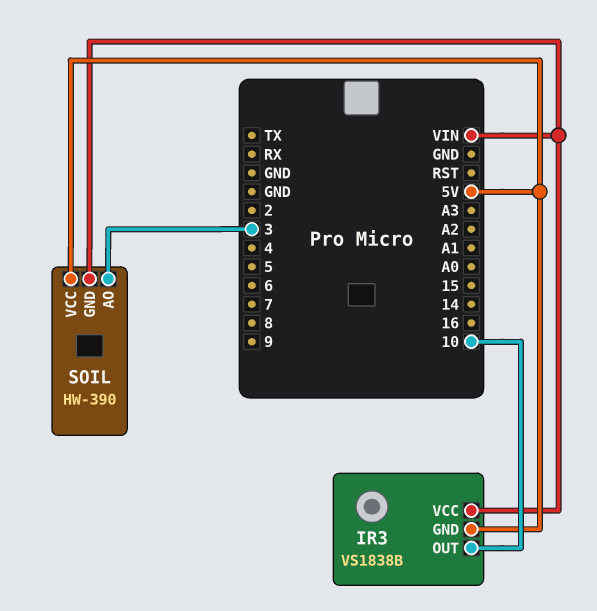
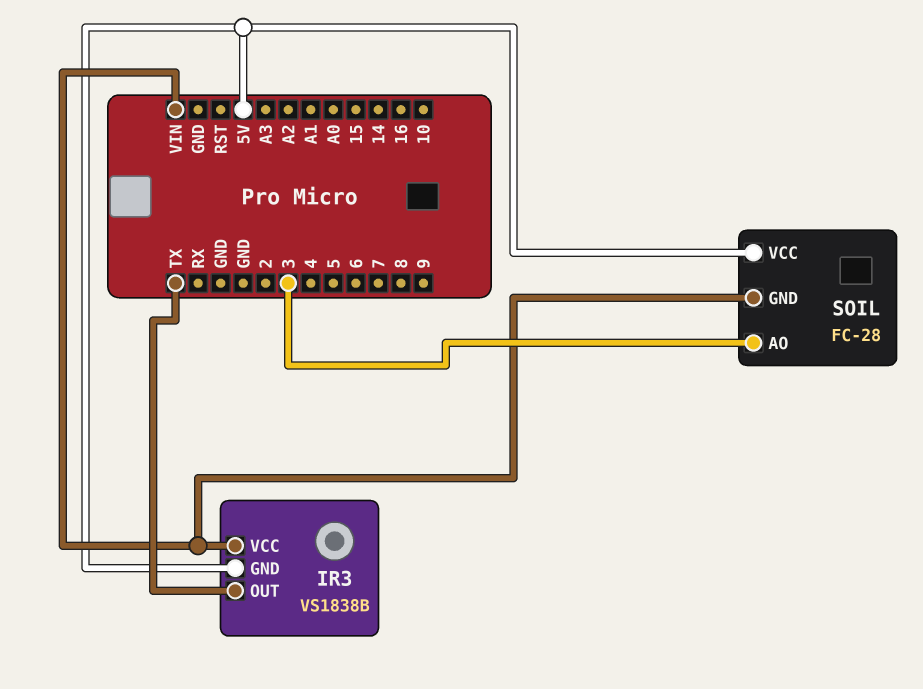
IR3 pin OUT: 10 -> TX
SOIL: HW-390 -> FC-28

